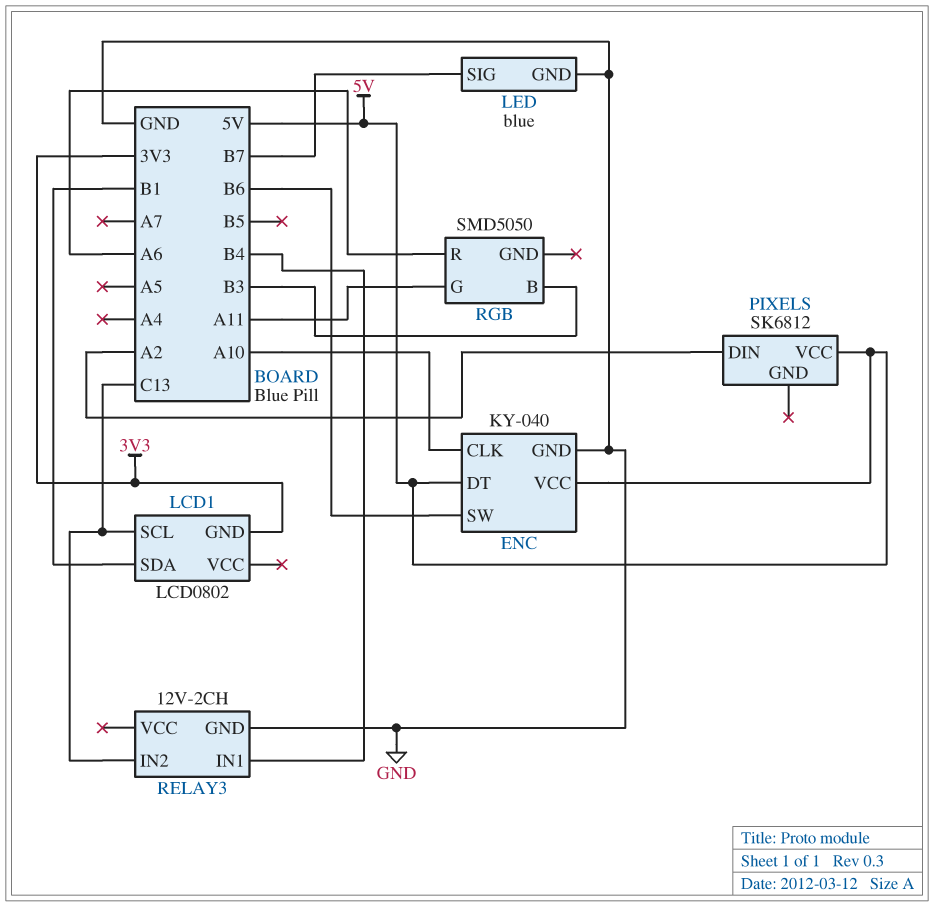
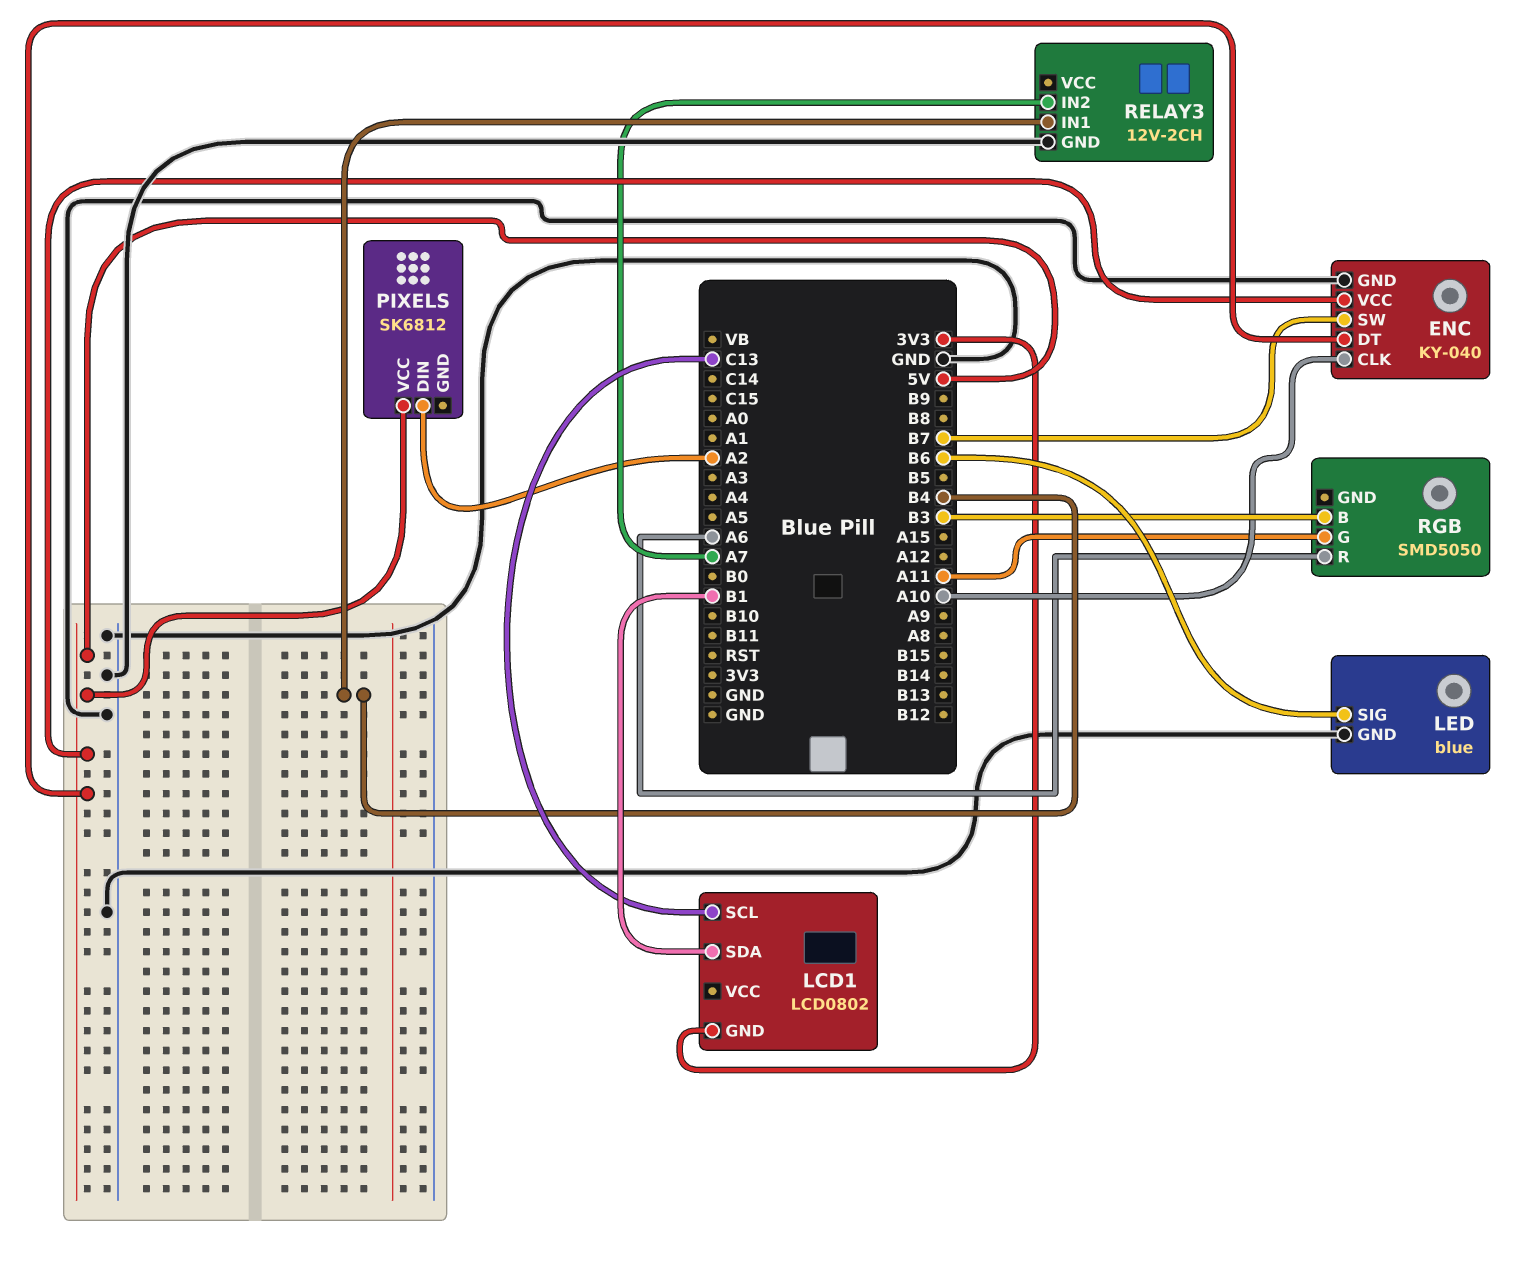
ENC pin SW: B6 -> B7
LED pin SIG: B7 -> B6
RELAY3 pin IN2: C13 -> A7

